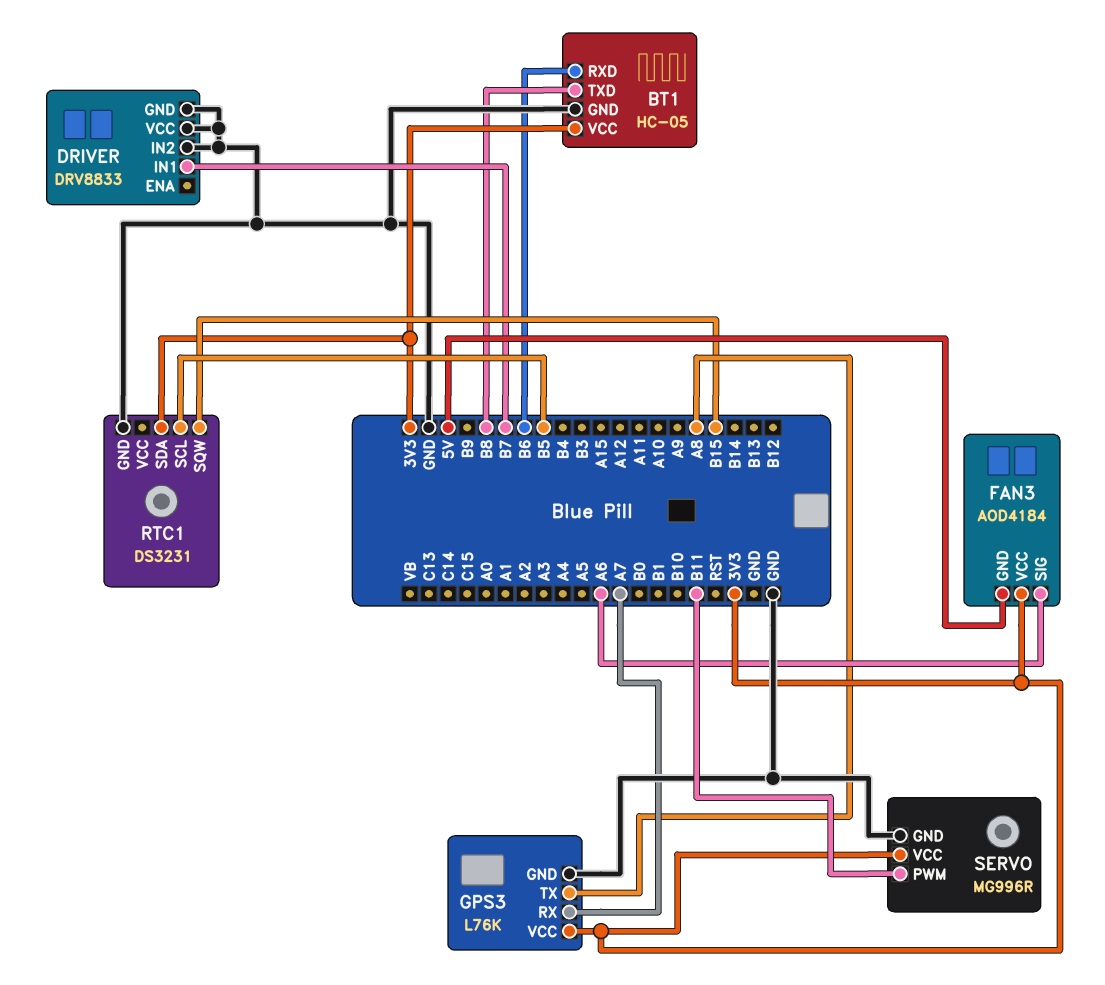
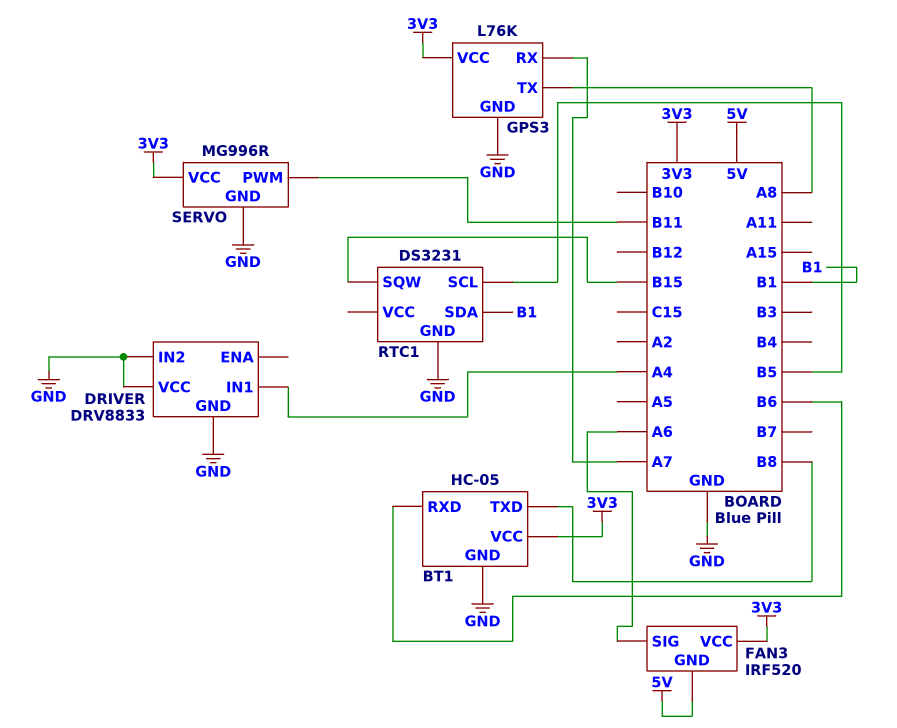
DRIVER pin IN1: B7 -> A4
FAN3: AOD4184 -> IRF520
RTC1 pin SDA: 3V3 -> B1

